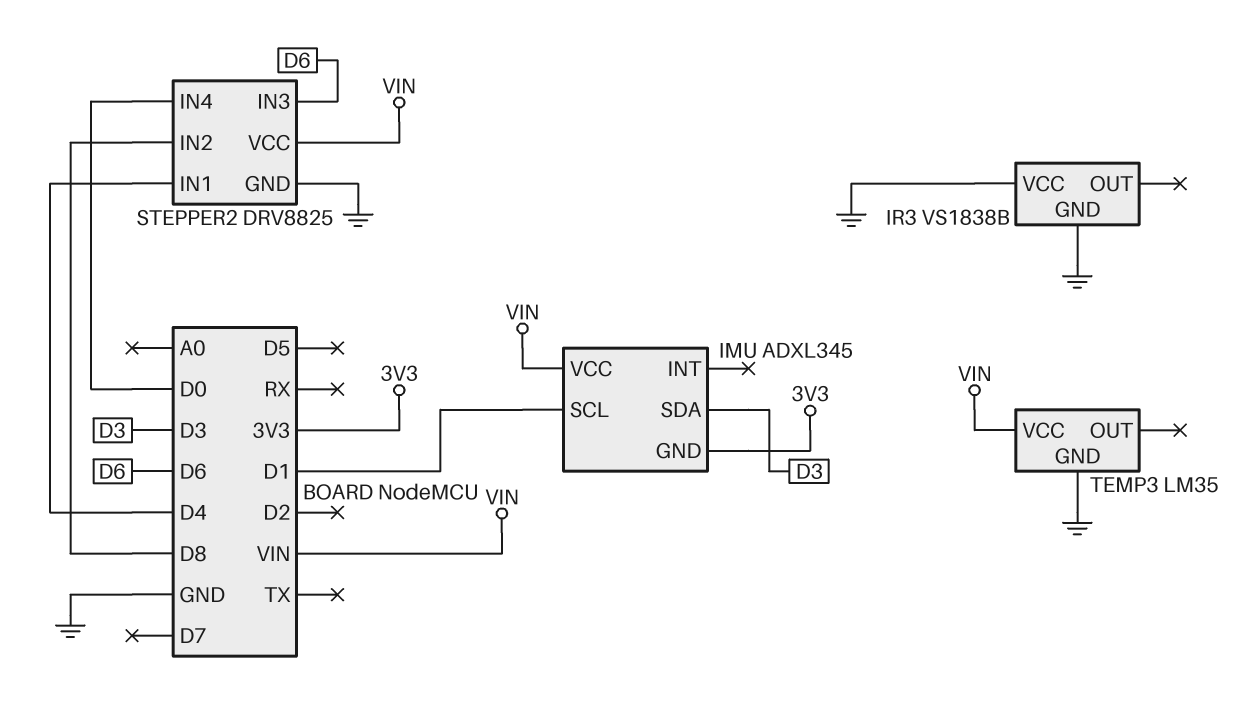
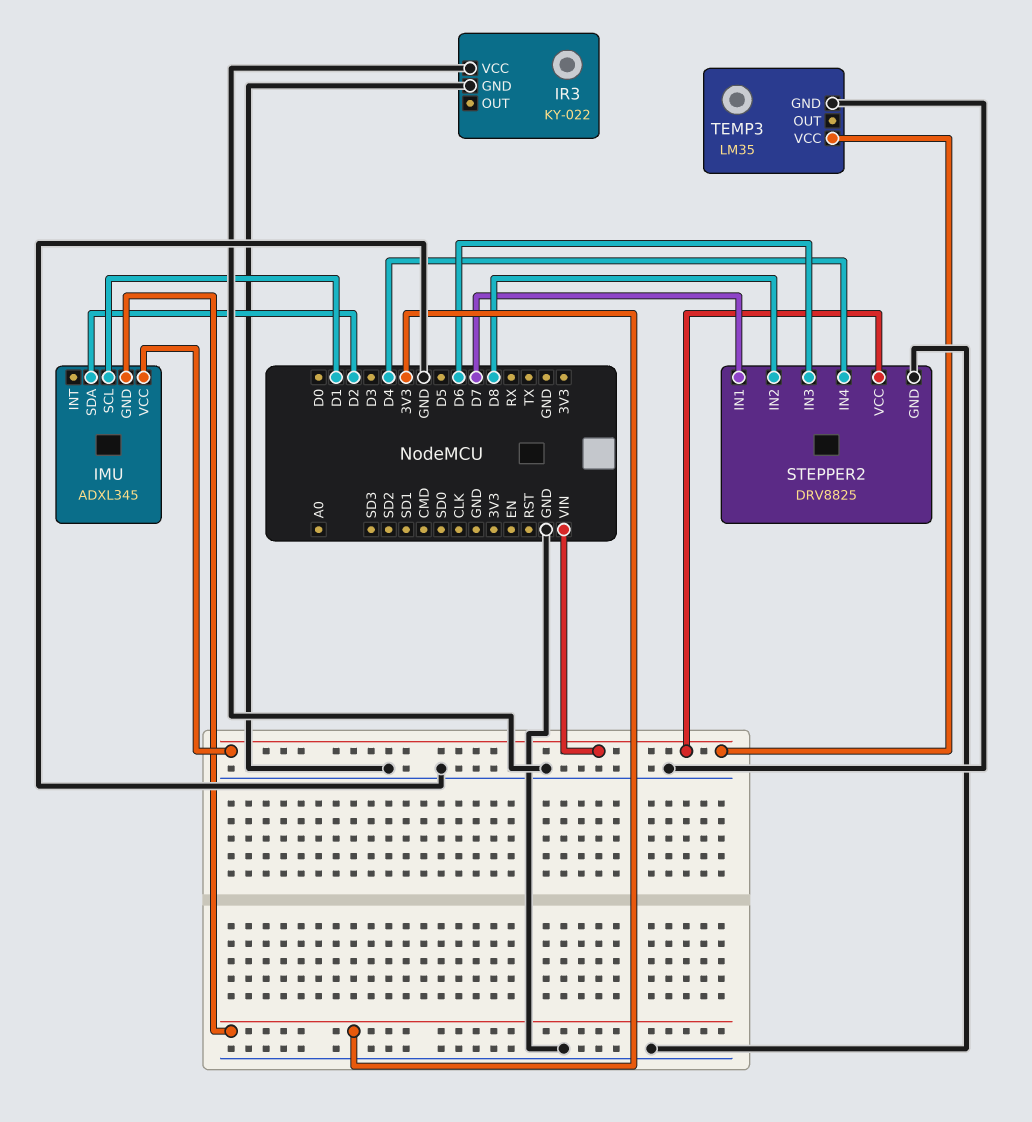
IMU pin SDA: D3 -> D2
IR3: VS1838B -> KY-022
STEPPER2 pin IN1: D4 -> D7
STEPPER2 pin IN4: D0 -> D4

